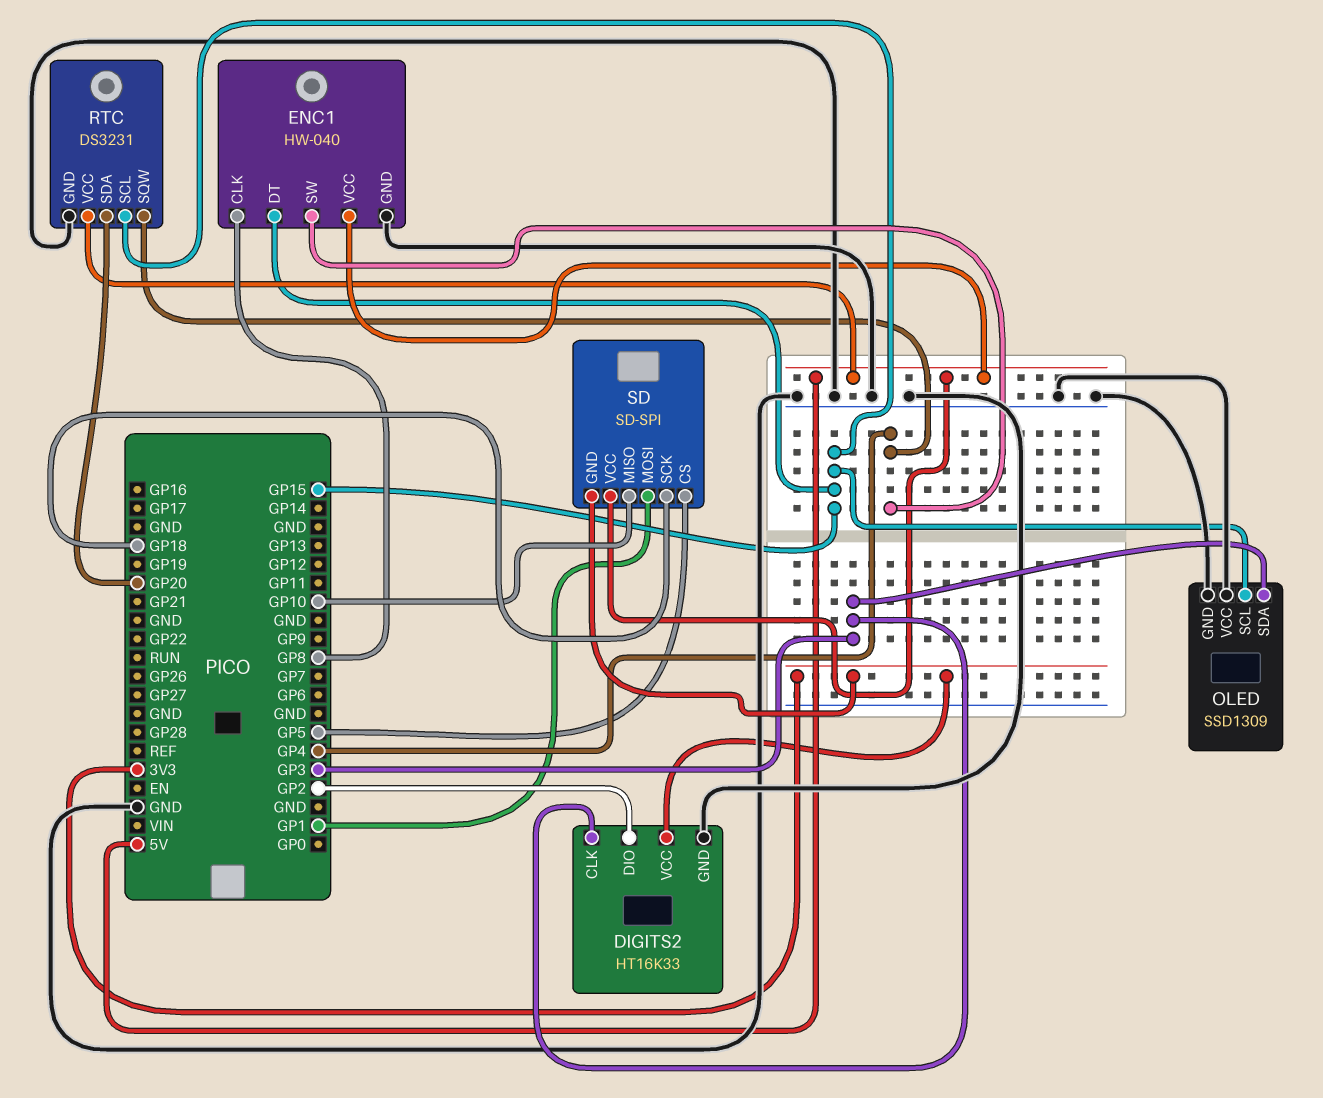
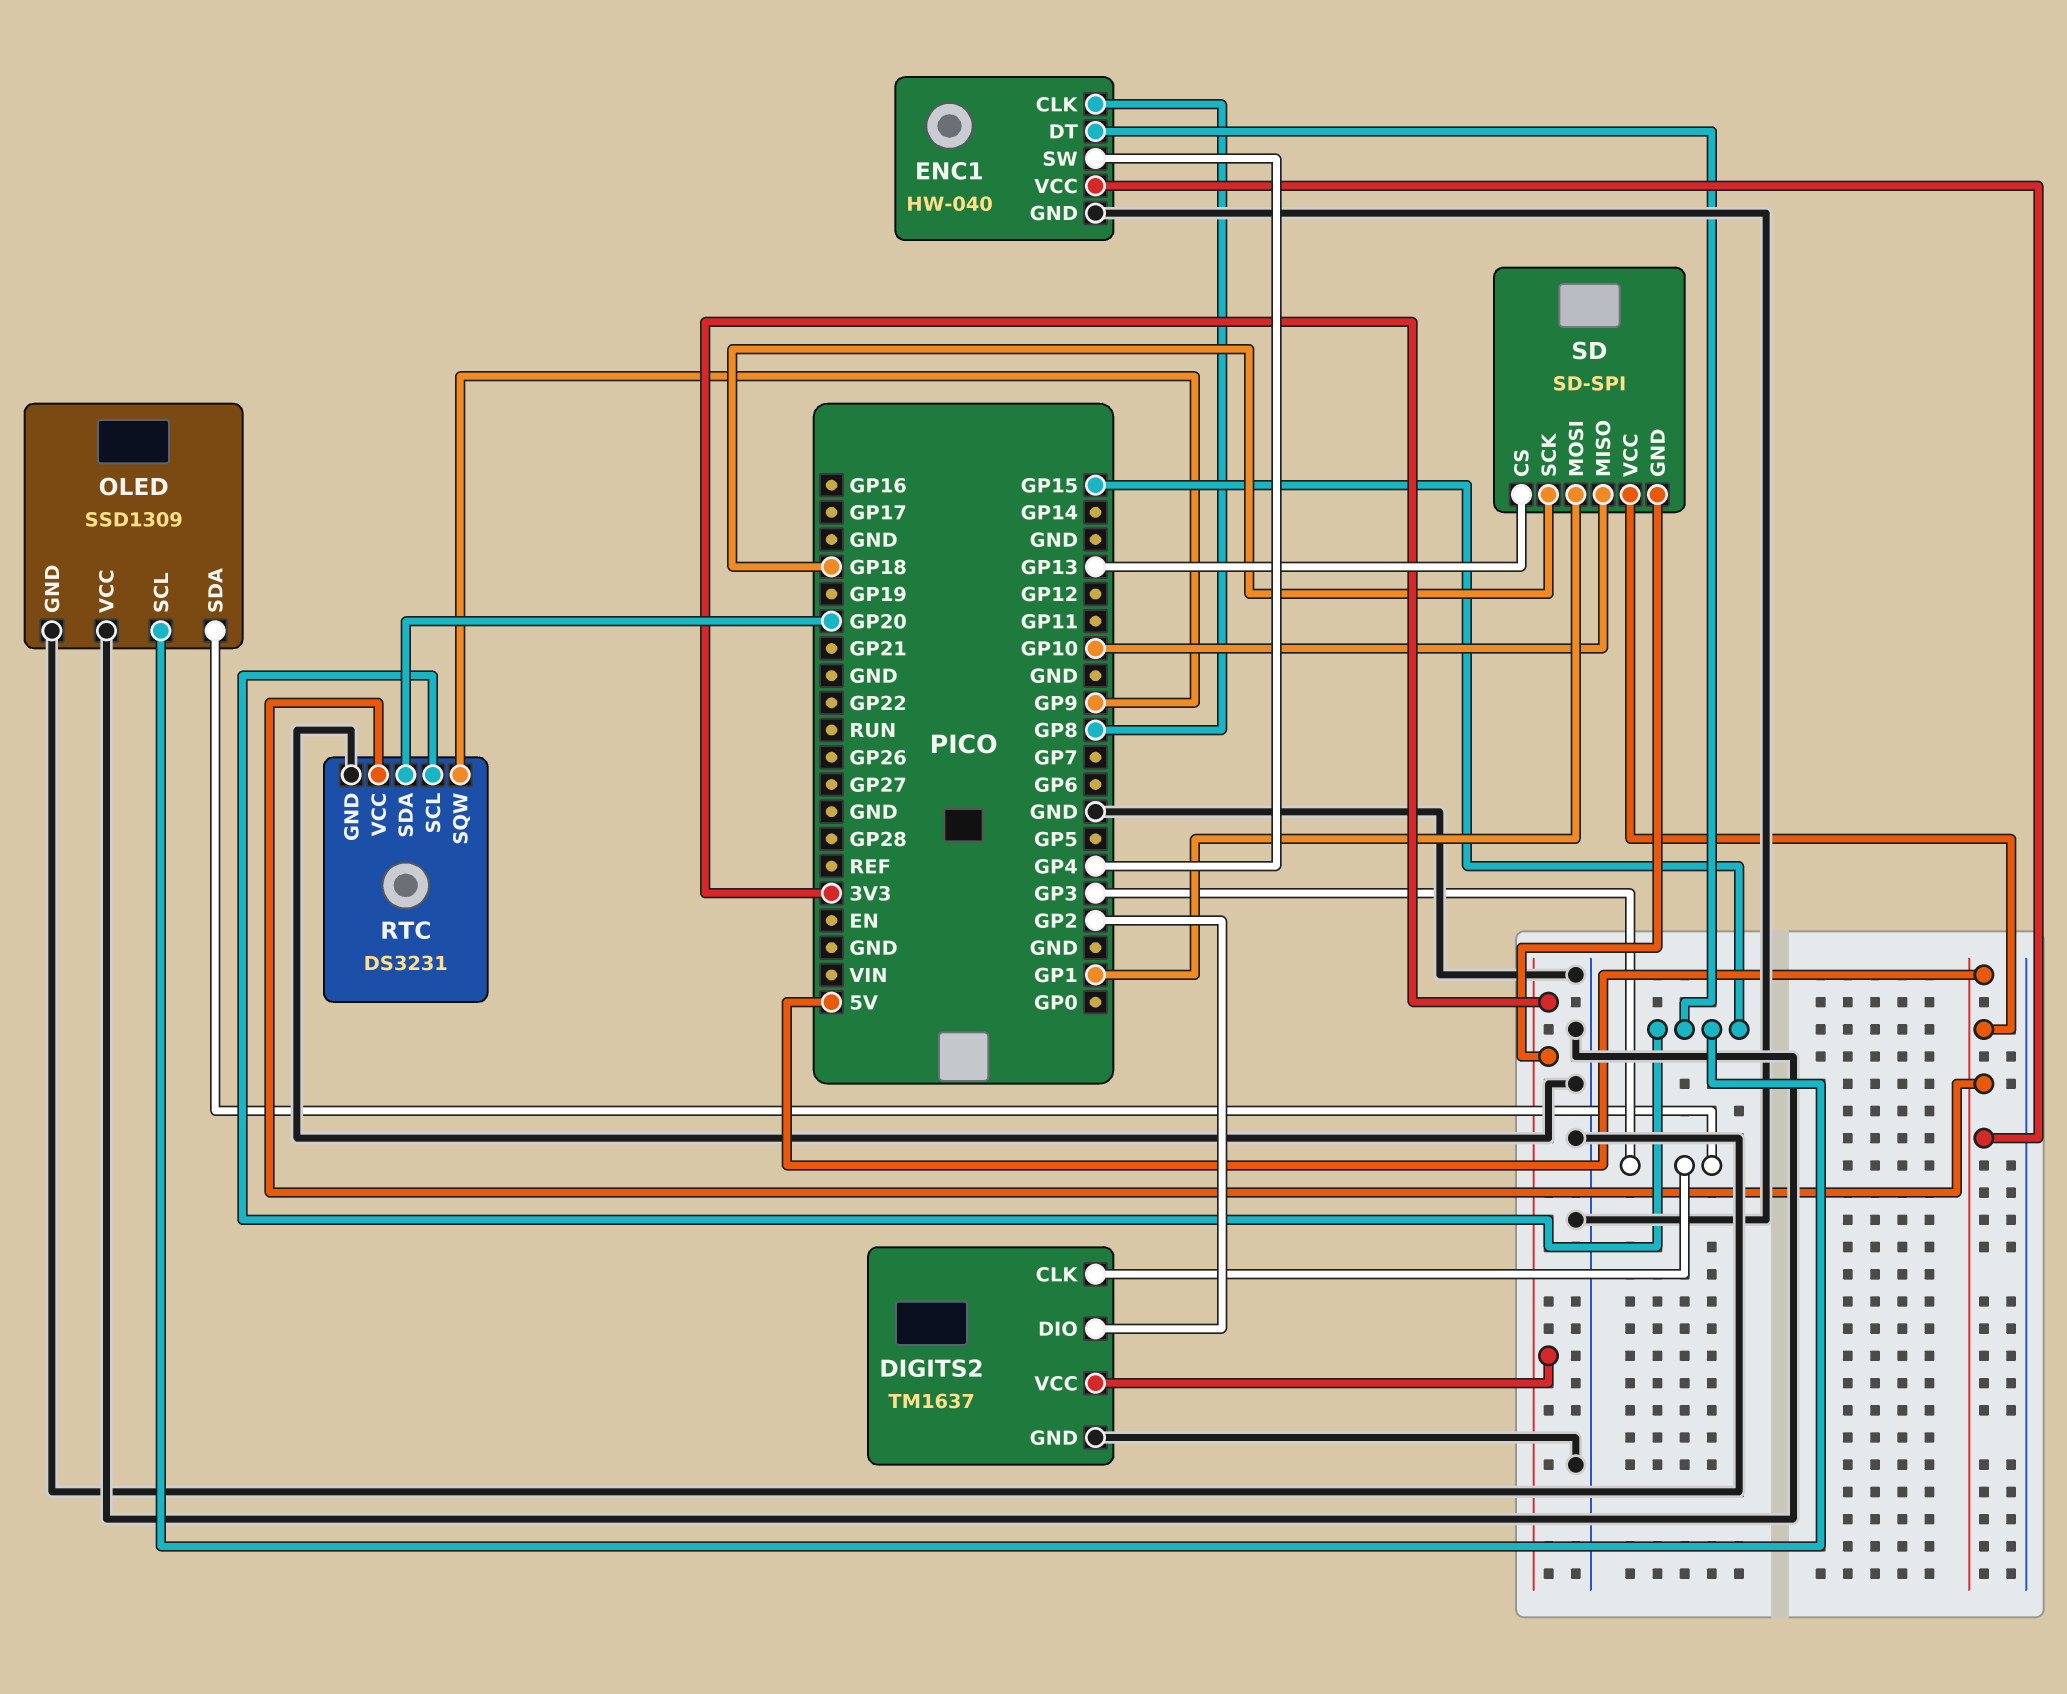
DIGITS2: HT16K33 -> TM1637
RTC pin SQW: GP4 -> GP9
SD pin CS: GP5 -> GP13

